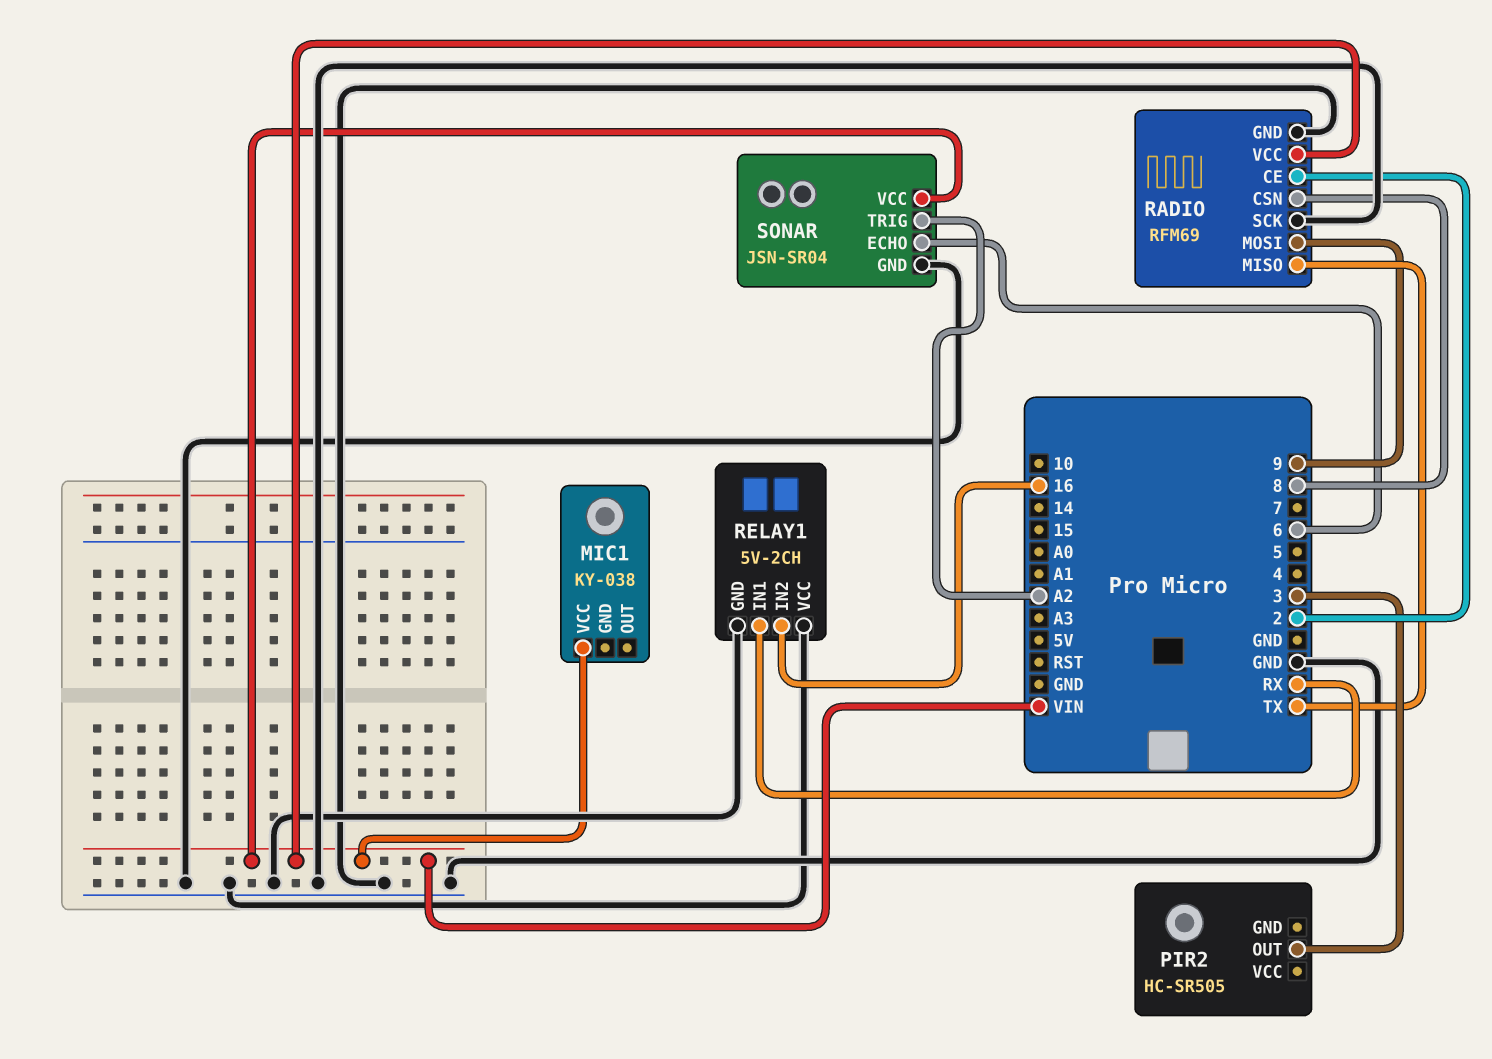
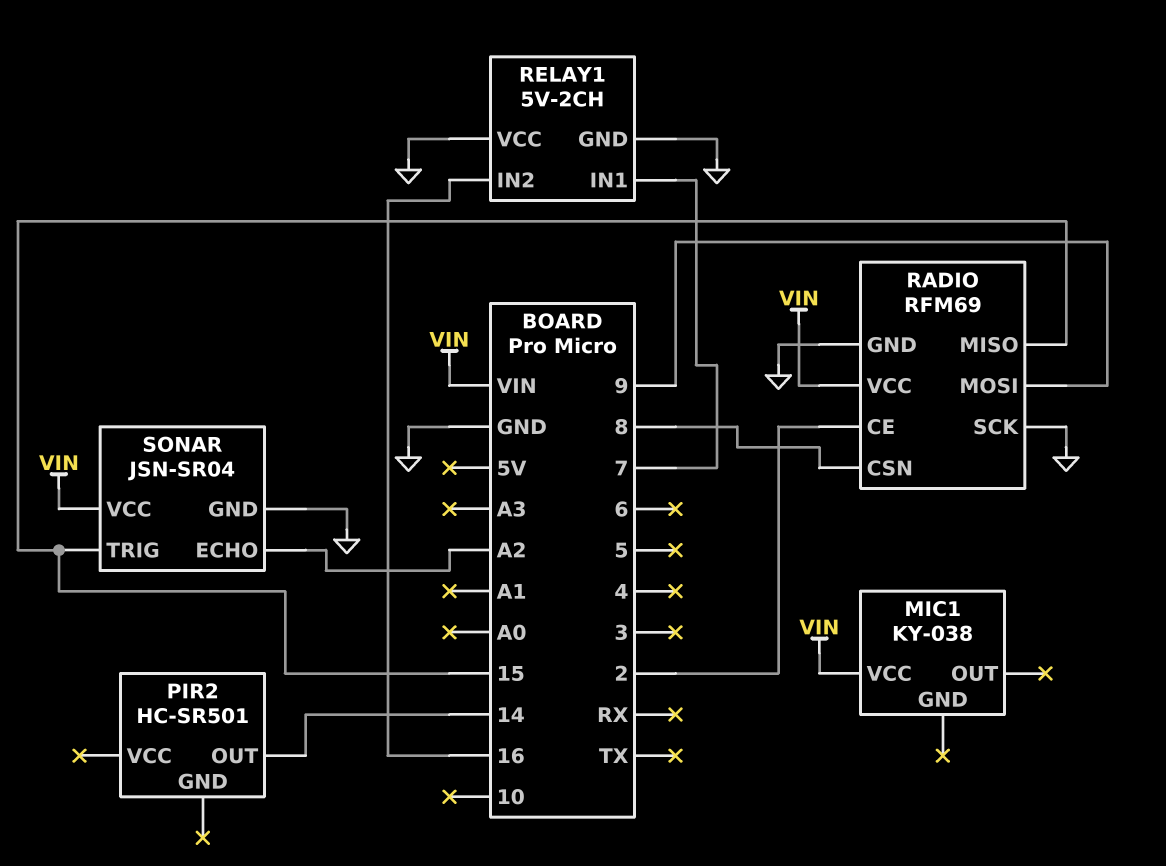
PIR2: HC-SR505 -> HC-SR501
PIR2 pin OUT: 3 -> 14
RADIO pin MISO: TX -> 15
RELAY1 pin IN1: RX -> 7
SONAR pin ECHO: 6 -> A2
SONAR pin TRIG: A2 -> 15

